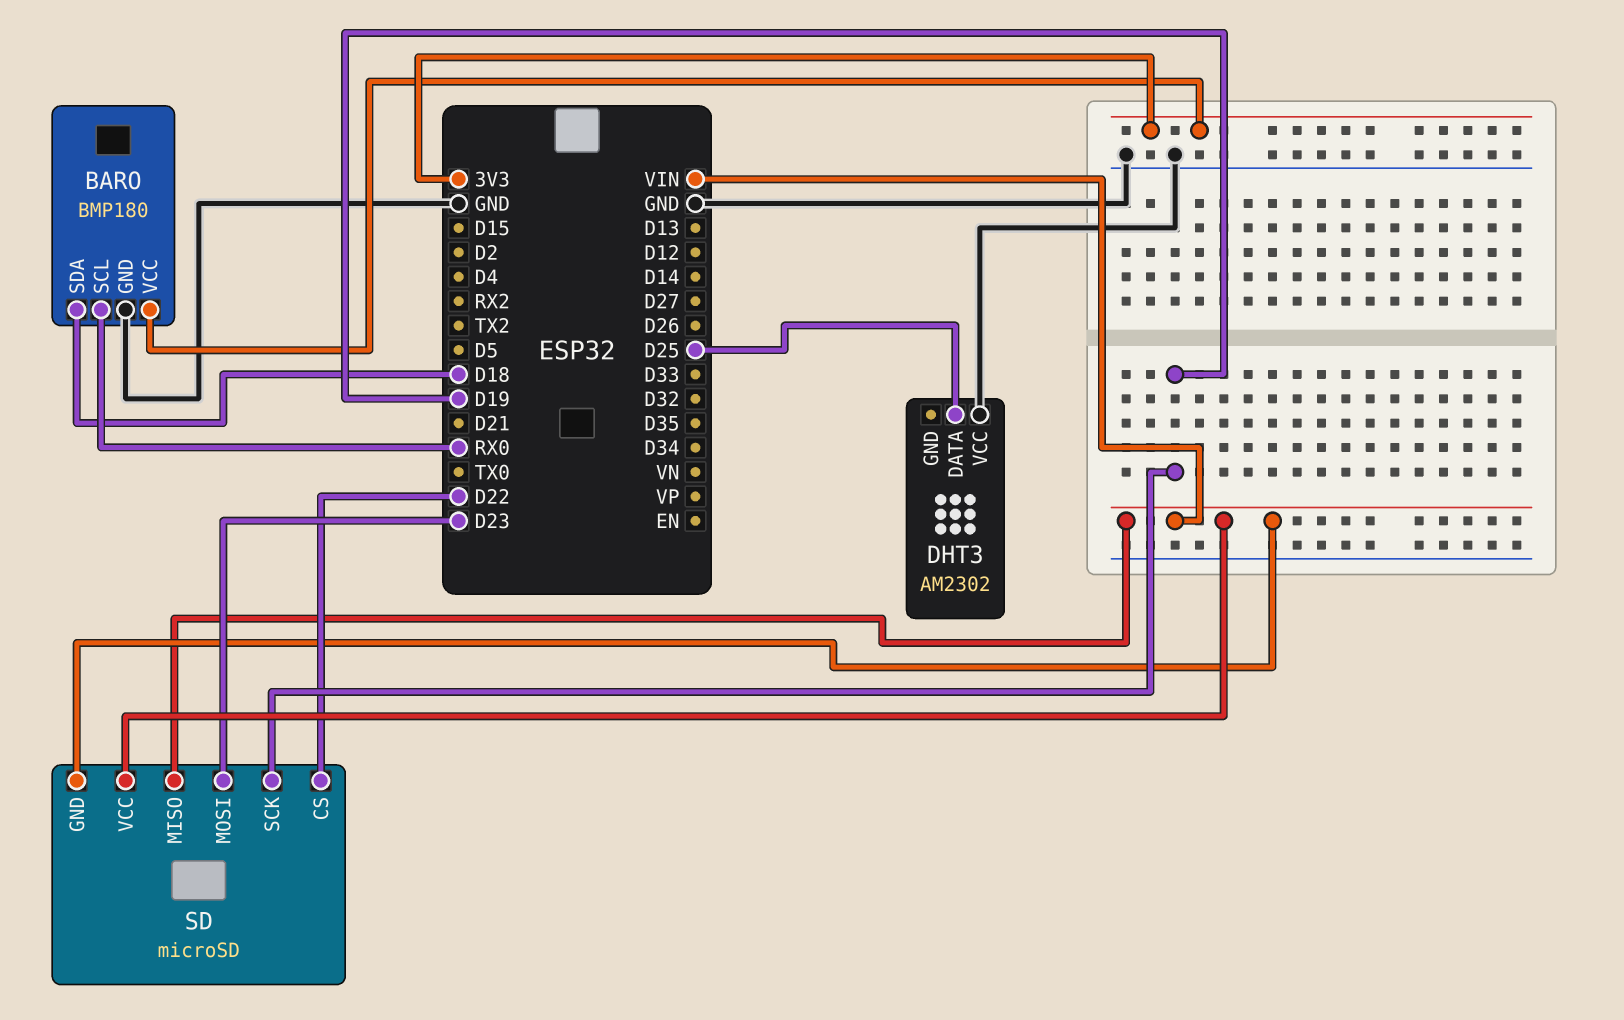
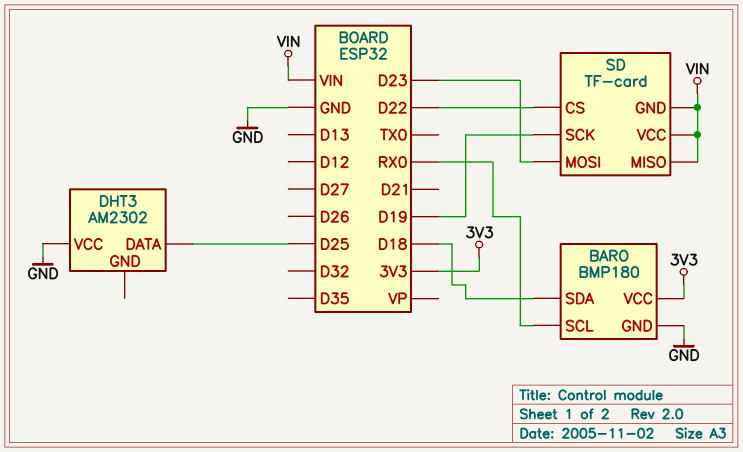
SD: microSD -> TF-card

